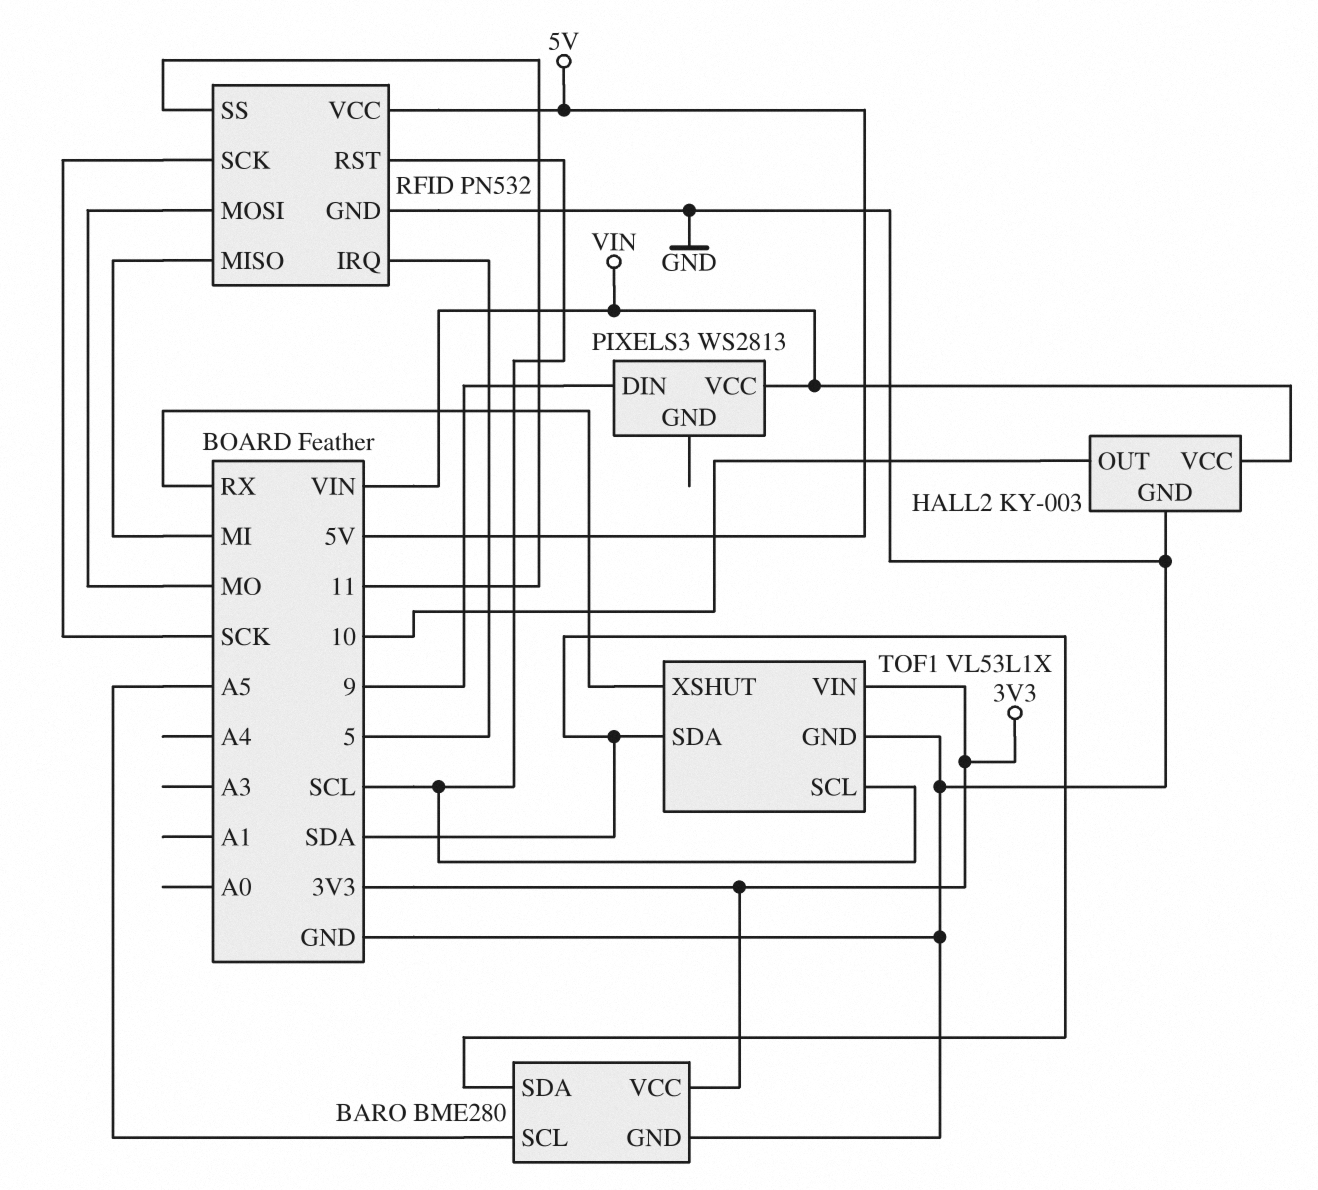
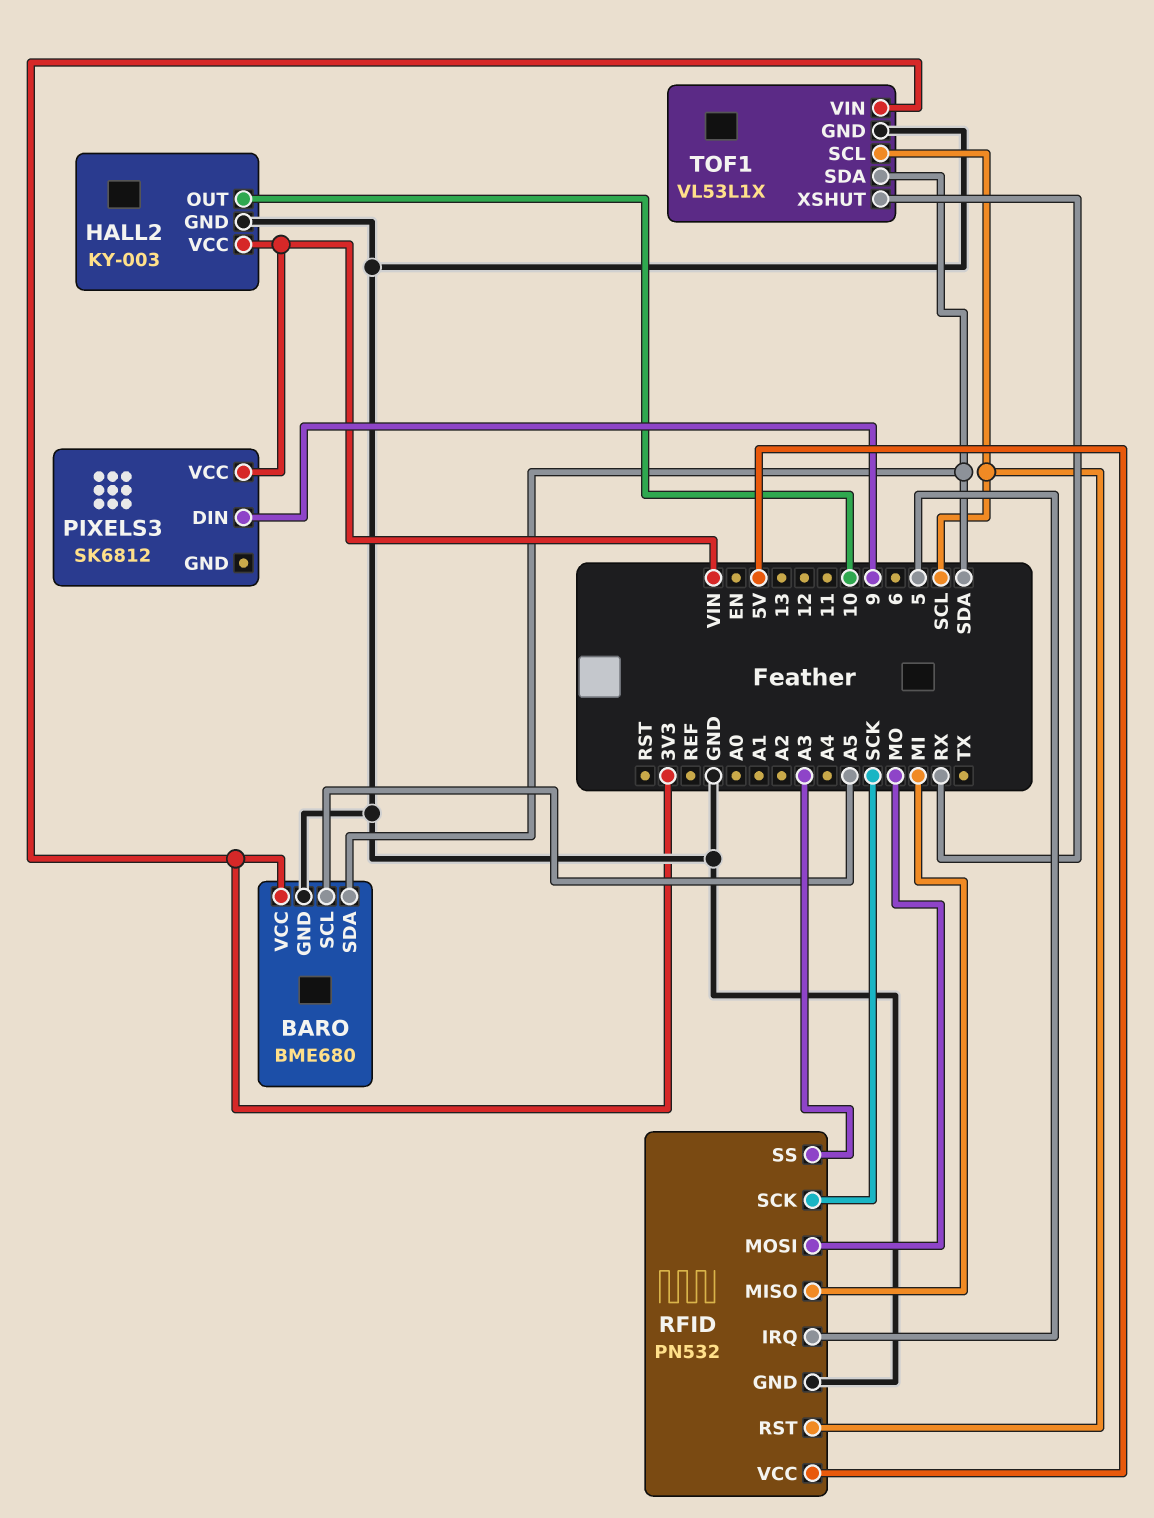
BARO: BME280 -> BME680
PIXELS3: WS2813 -> SK6812
RFID pin SS: 11 -> A3

